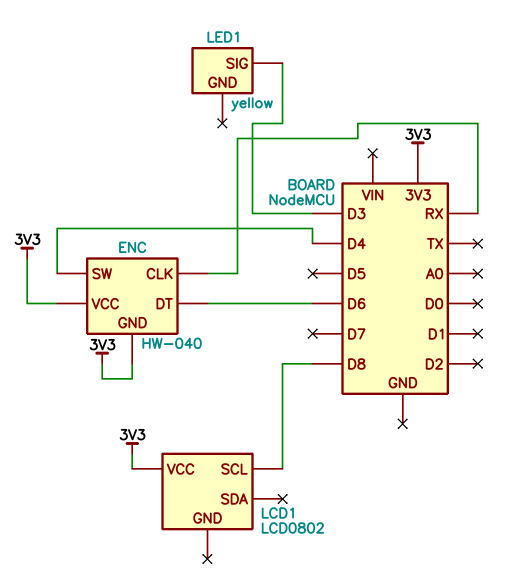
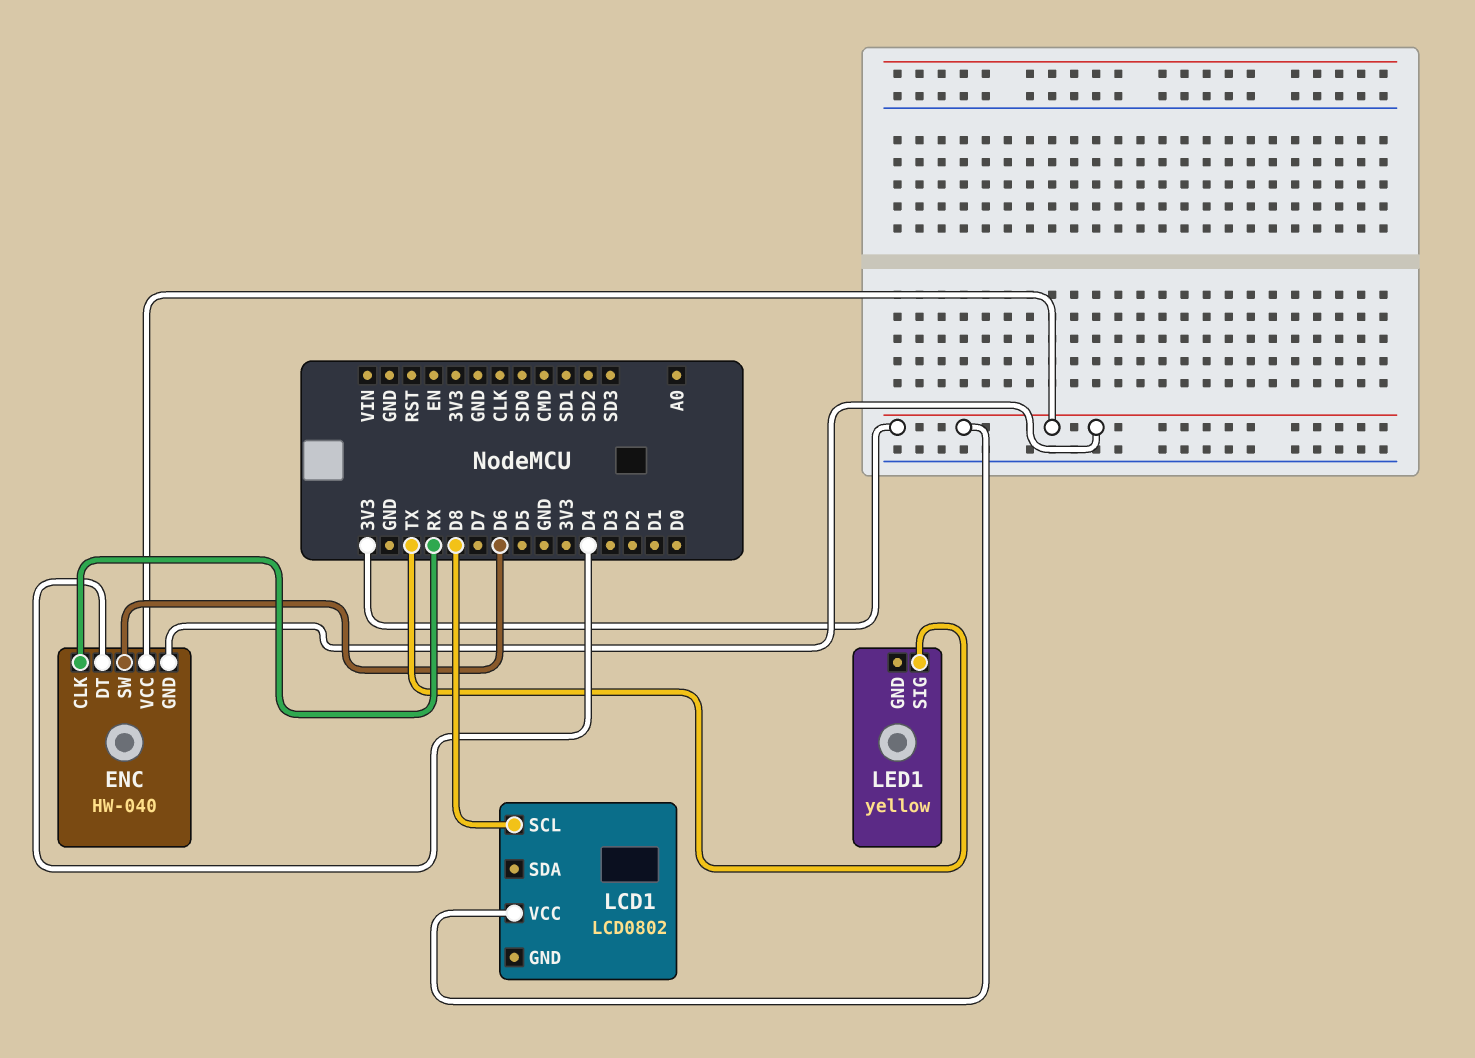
ENC pin DT: D6 -> D4
ENC pin SW: D4 -> D6
LED1 pin SIG: D3 -> TX

